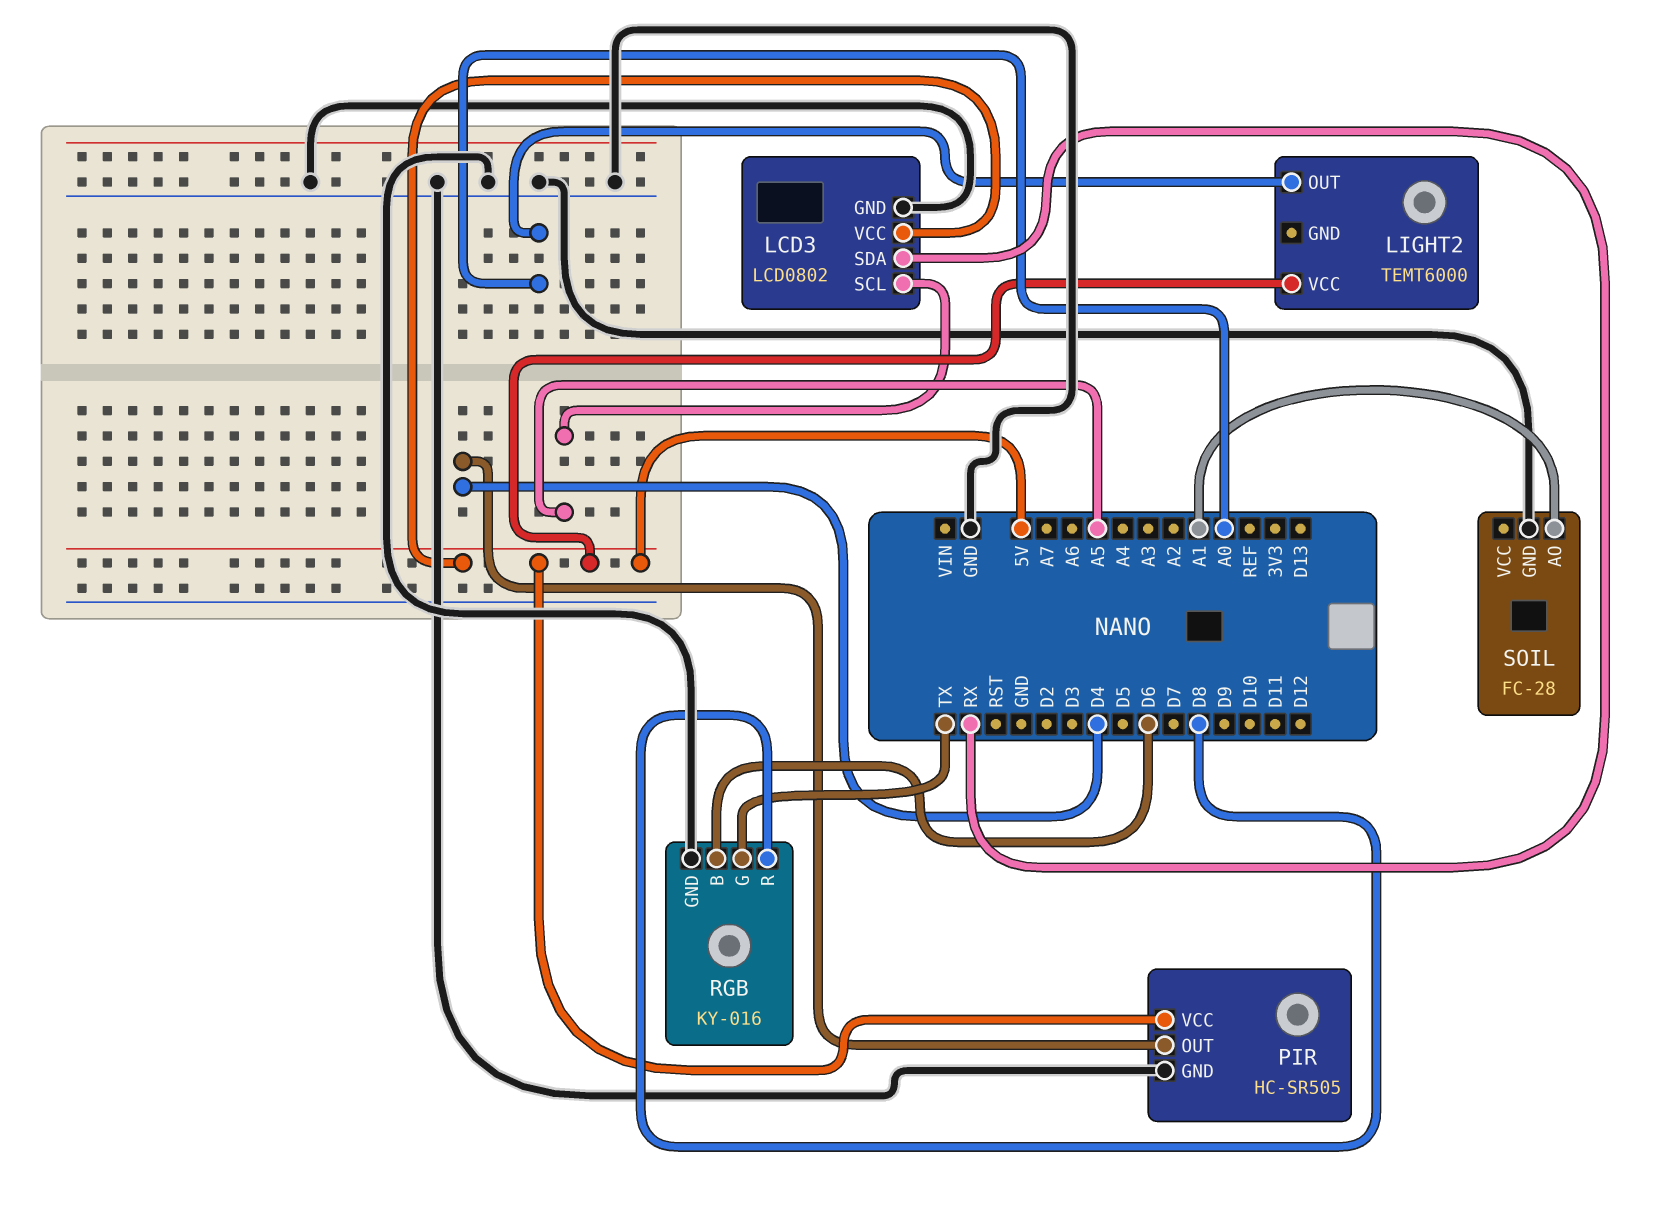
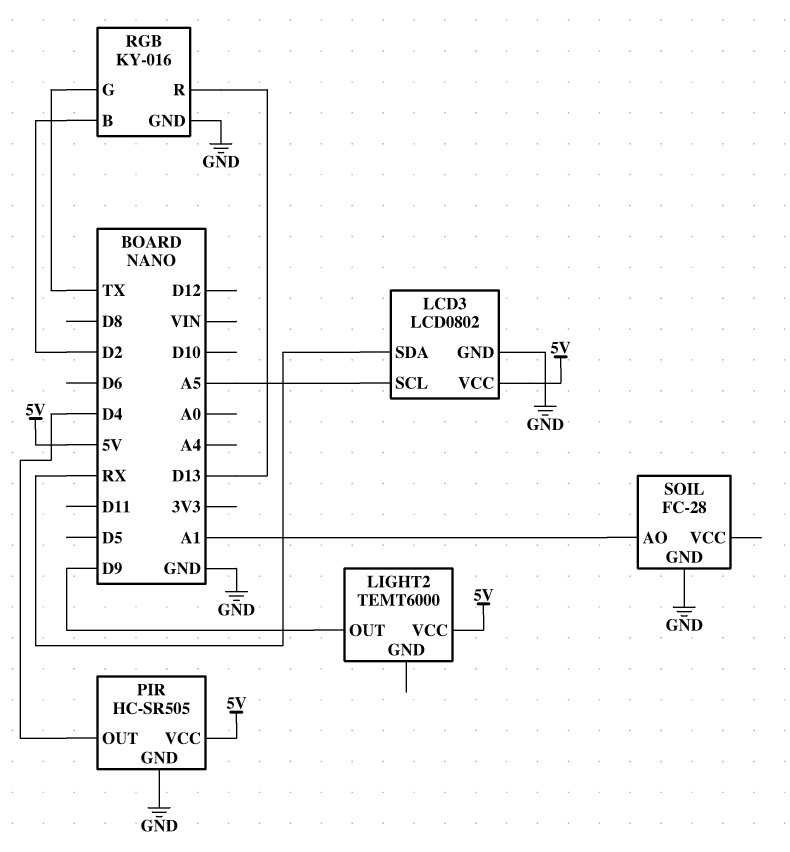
LIGHT2 pin OUT: A0 -> D9
RGB pin B: D6 -> D2
RGB pin R: D8 -> D13

